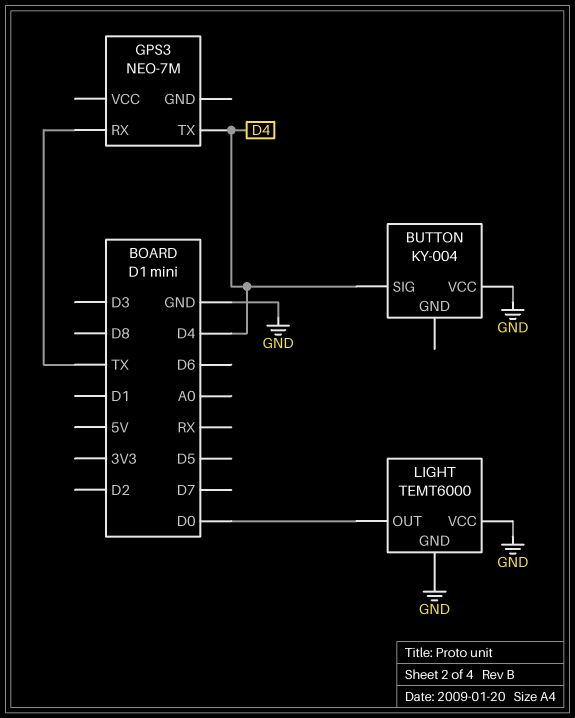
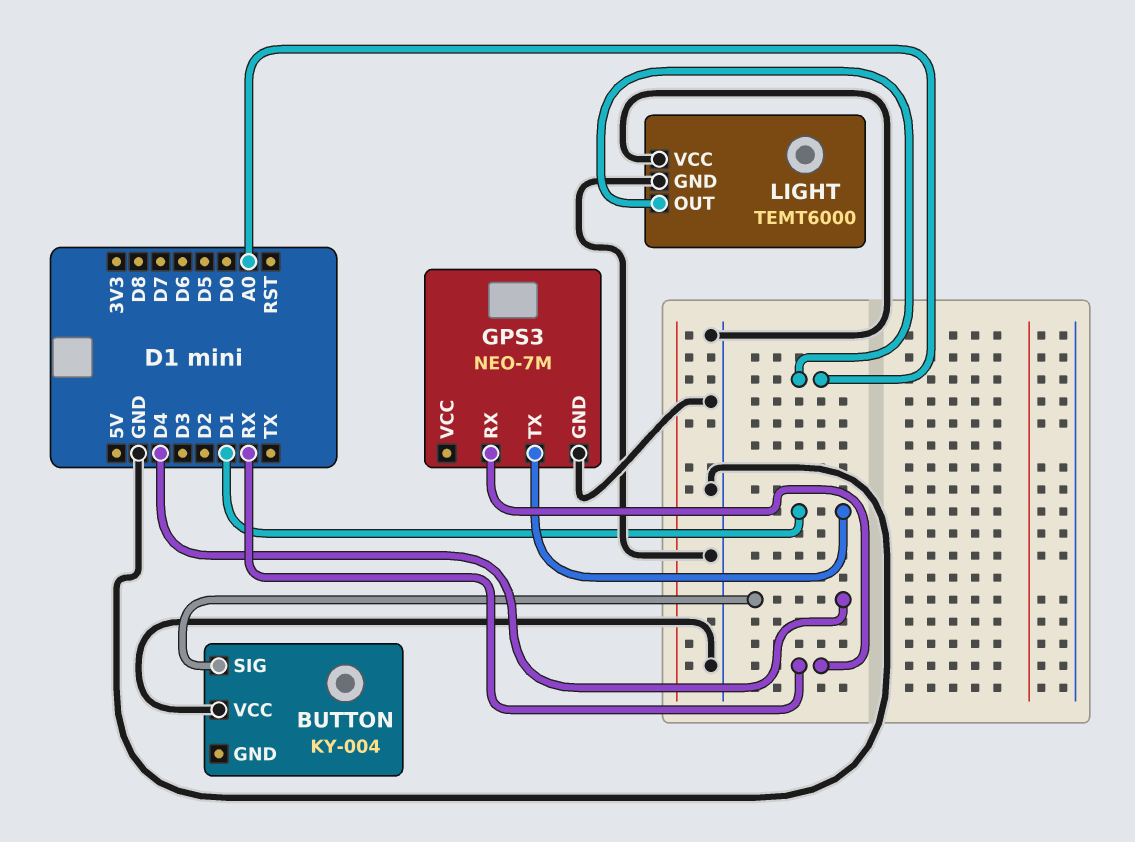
GPS3 pin GND: none -> GND
GPS3 pin RX: TX -> RX
GPS3 pin TX: D4 -> D1
LIGHT pin OUT: D0 -> A0

